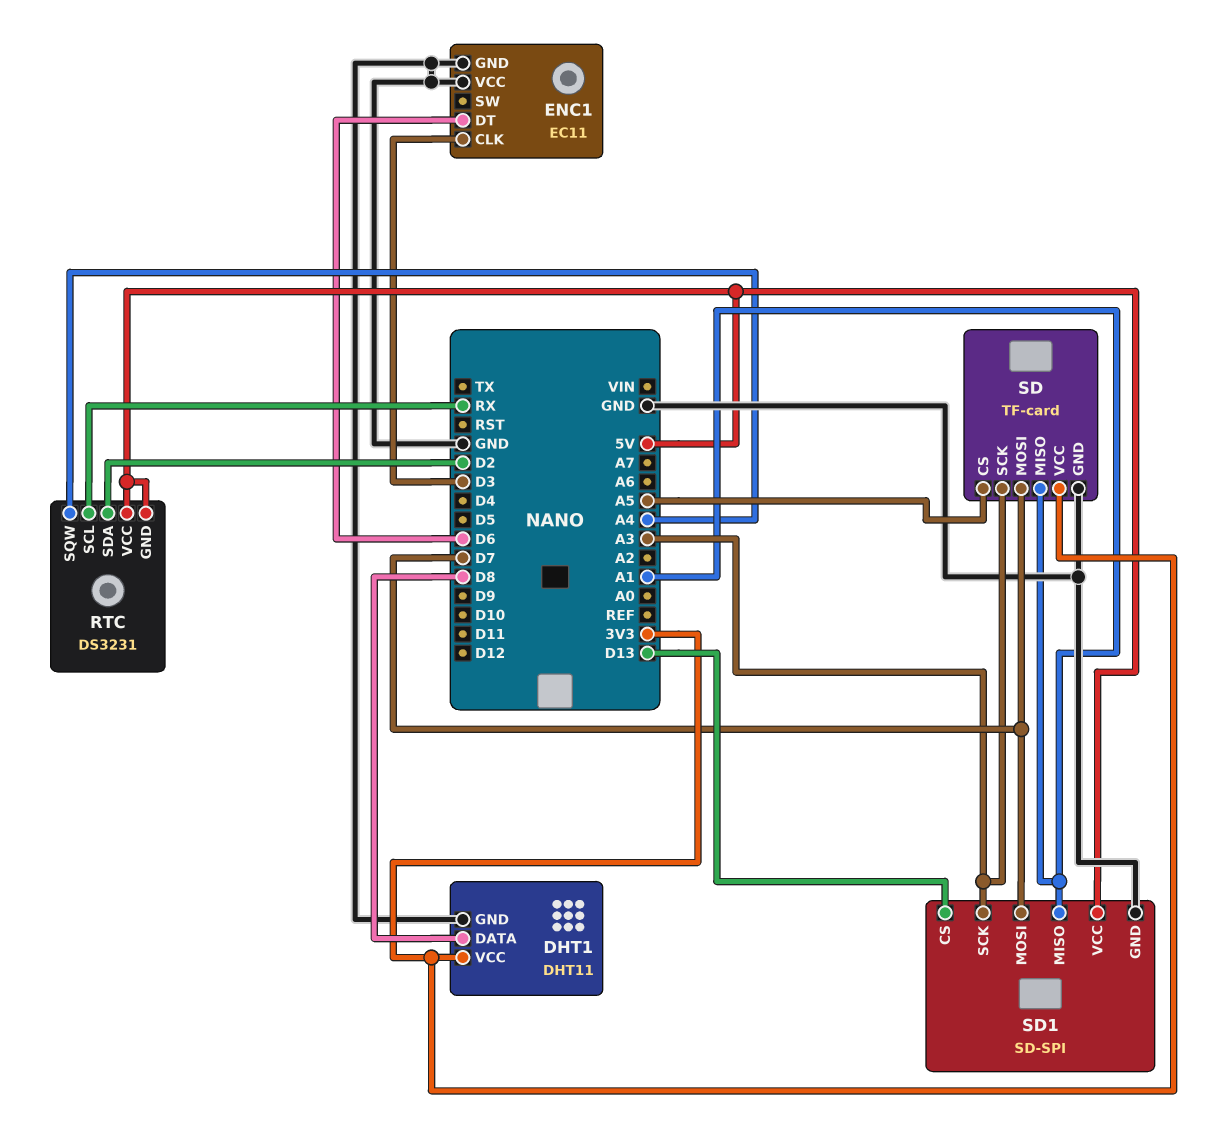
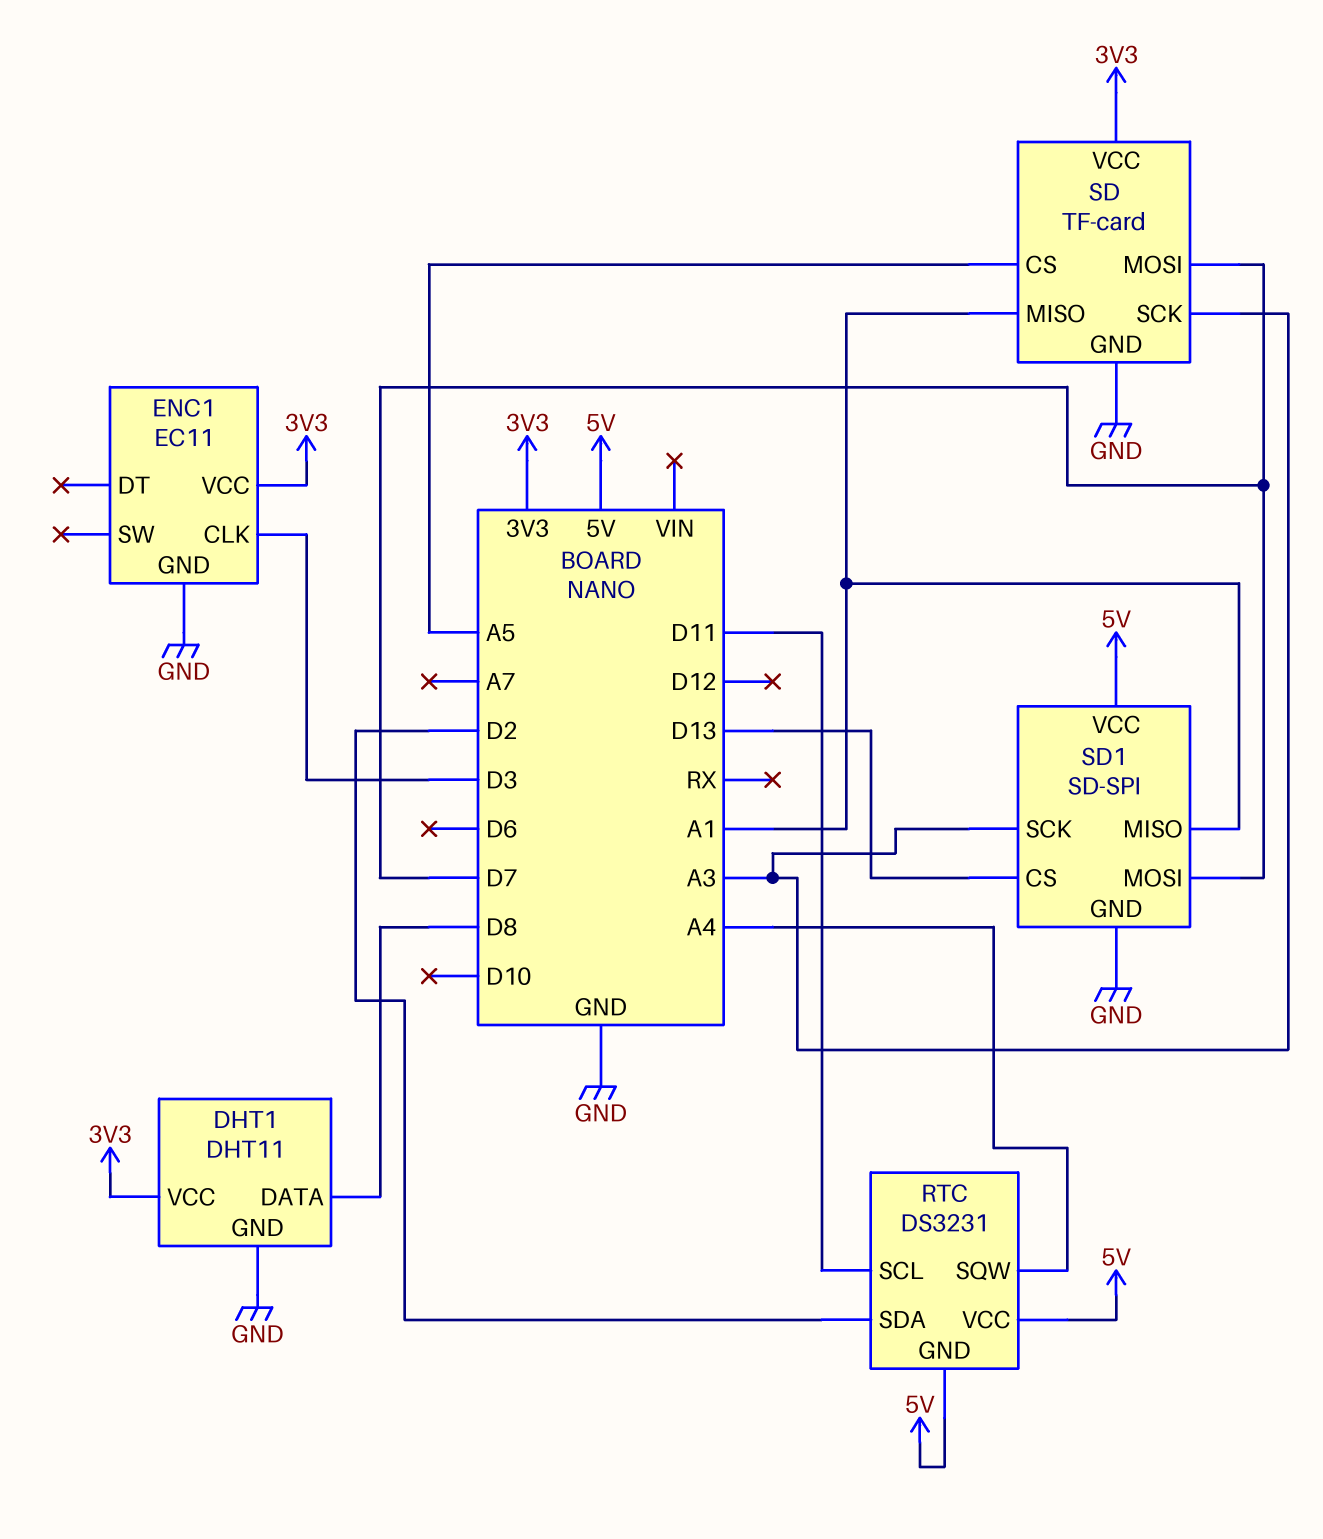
ENC1 pin DT: D6 -> none
ENC1 pin VCC: GND -> 3V3
RTC pin SCL: RX -> D11

